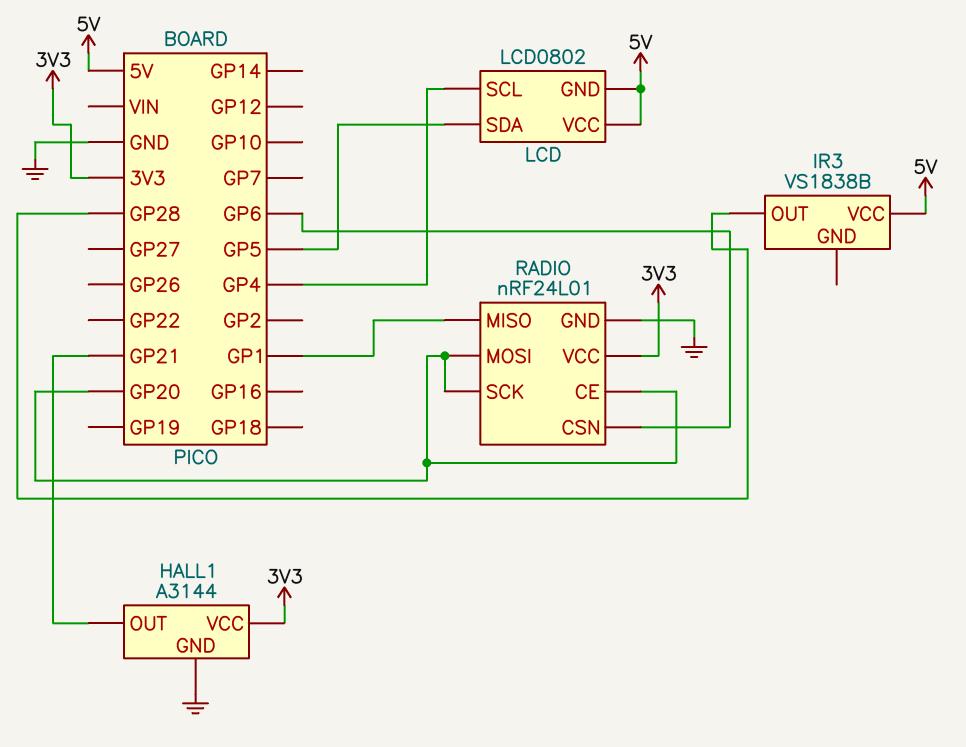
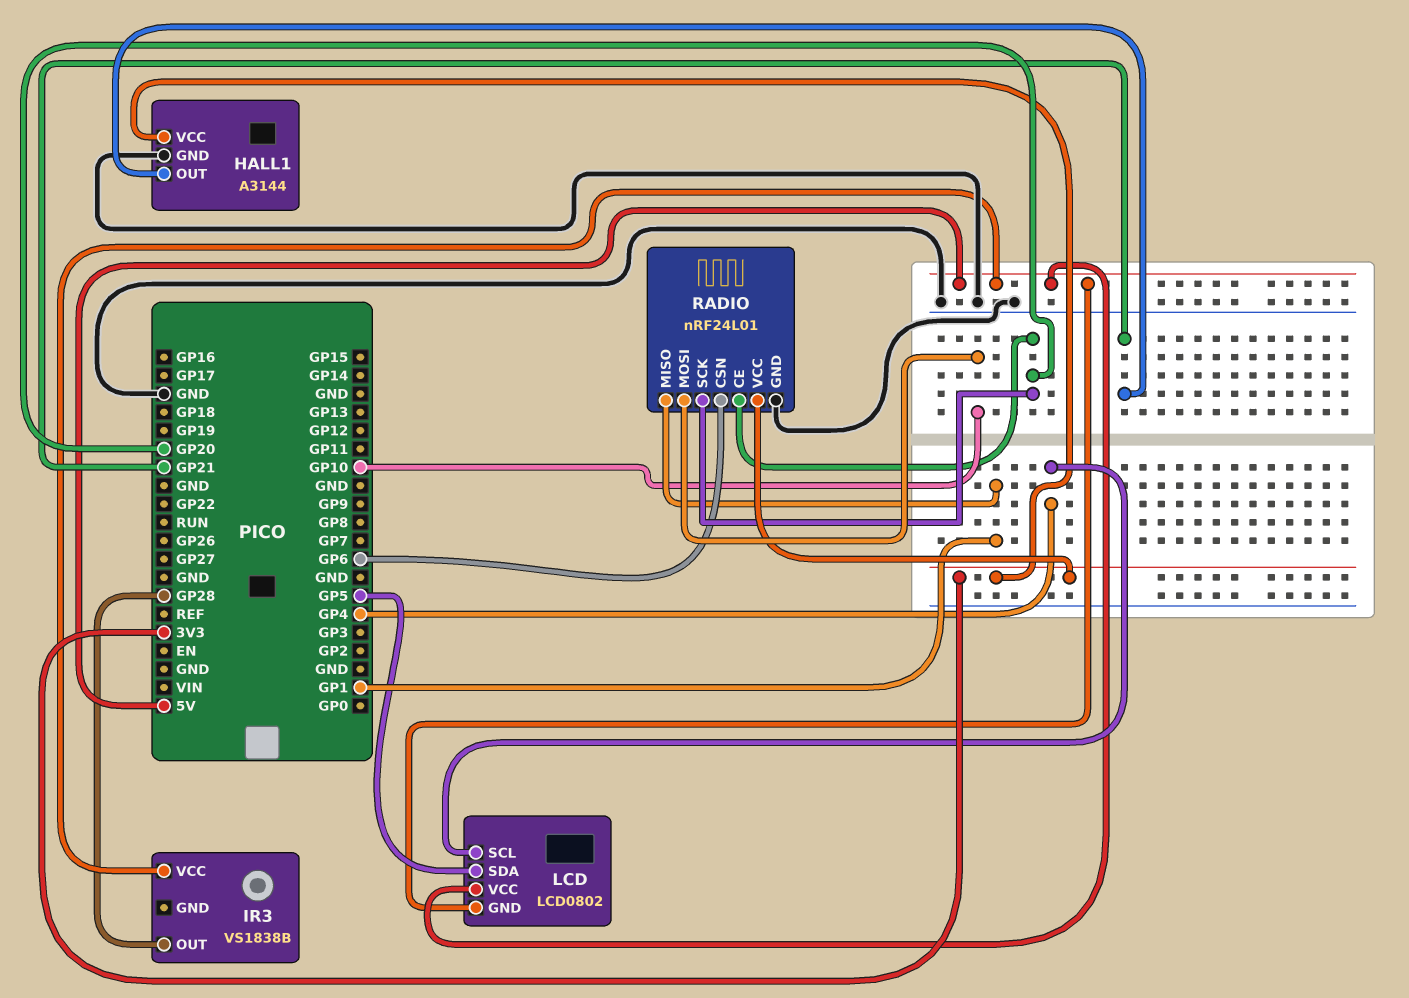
RADIO pin MOSI: GP20 -> GP10

